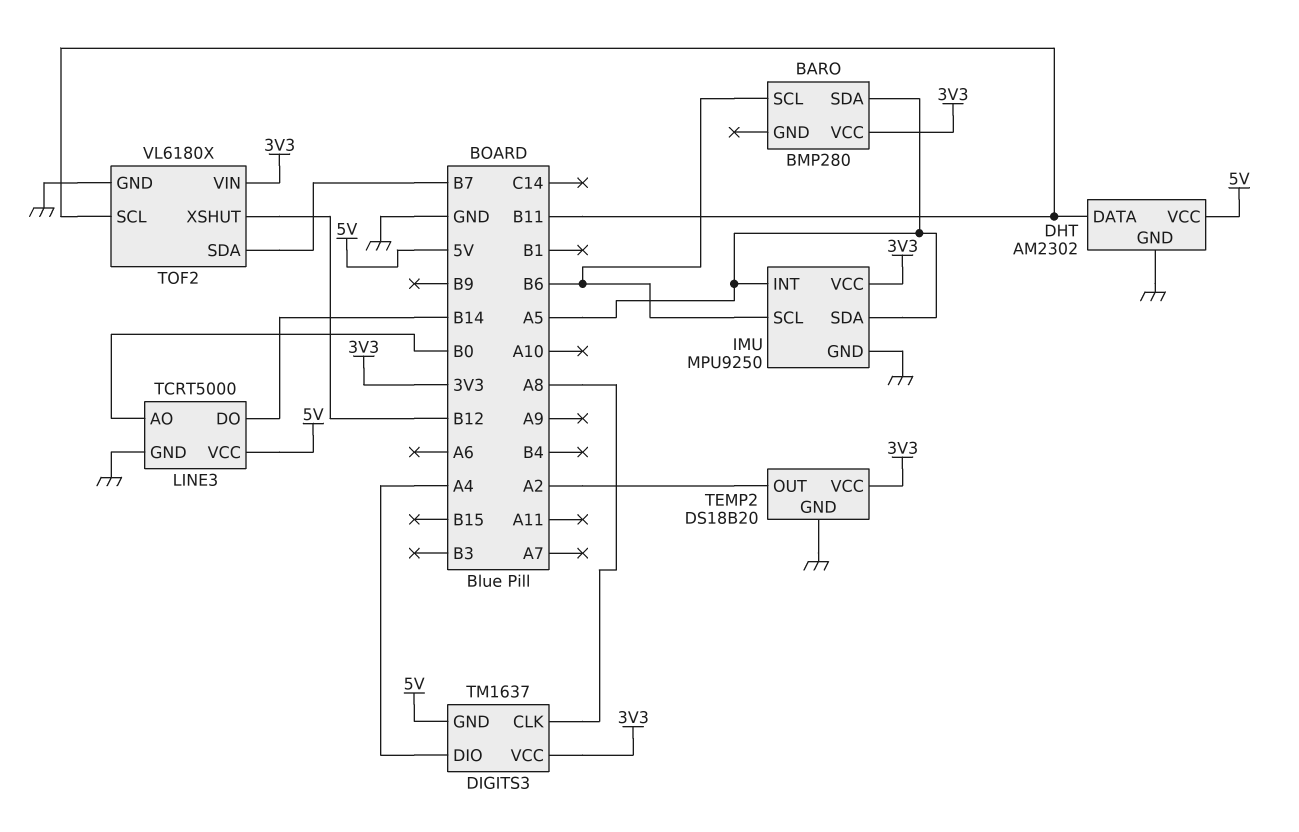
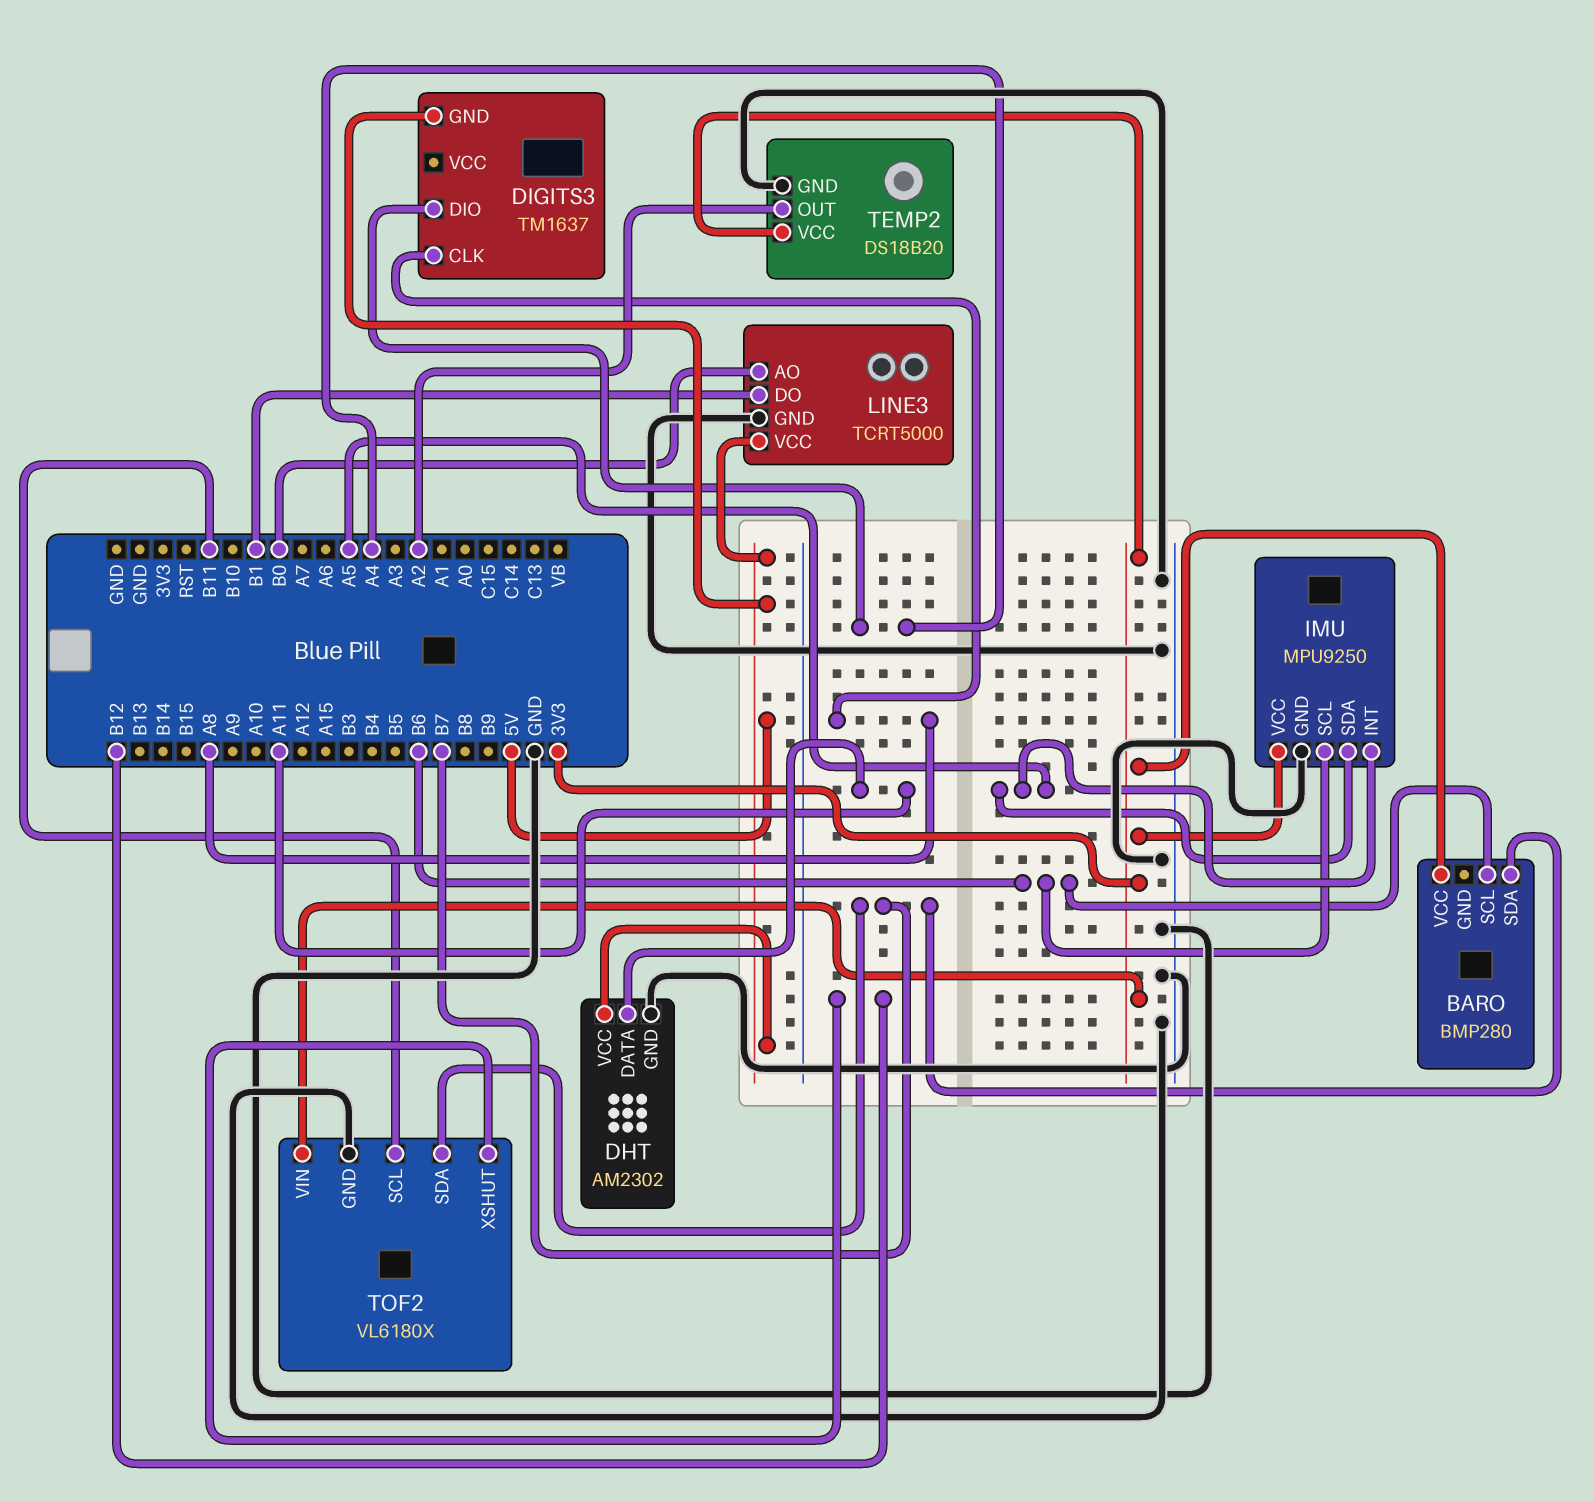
BARO pin SDA: A5 -> B7
DHT pin DATA: B11 -> A11
DIGITS3 pin VCC: 3V3 -> none
LINE3 pin DO: B14 -> B1

